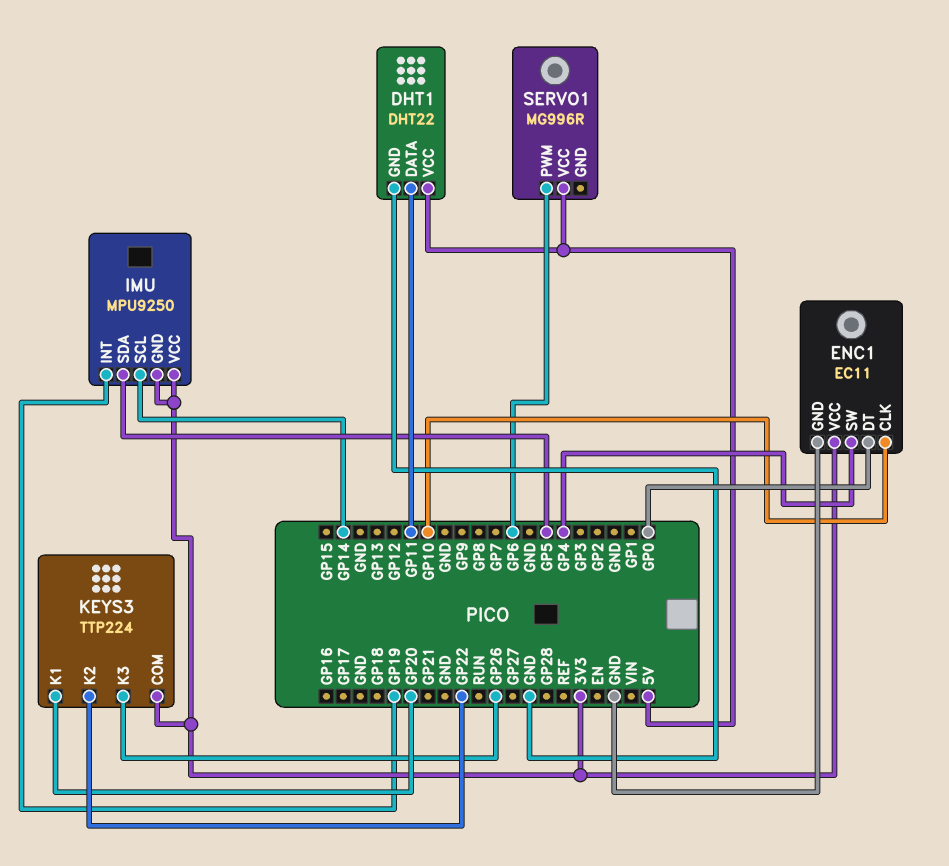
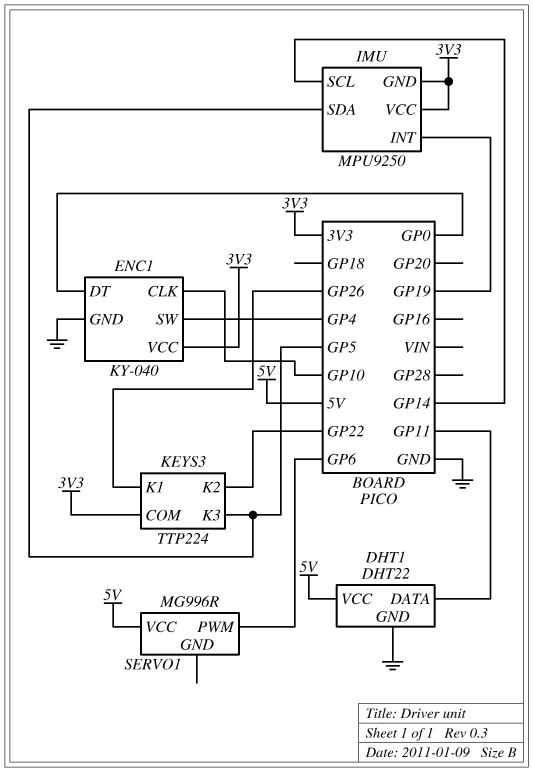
ENC1: EC11 -> KY-040
KEYS3 pin K1: GP20 -> GP26
KEYS3 pin K3: GP26 -> GP5

